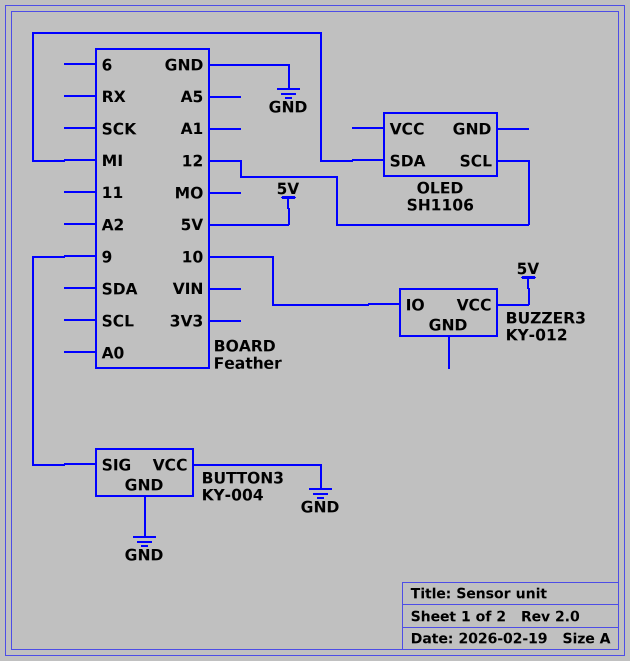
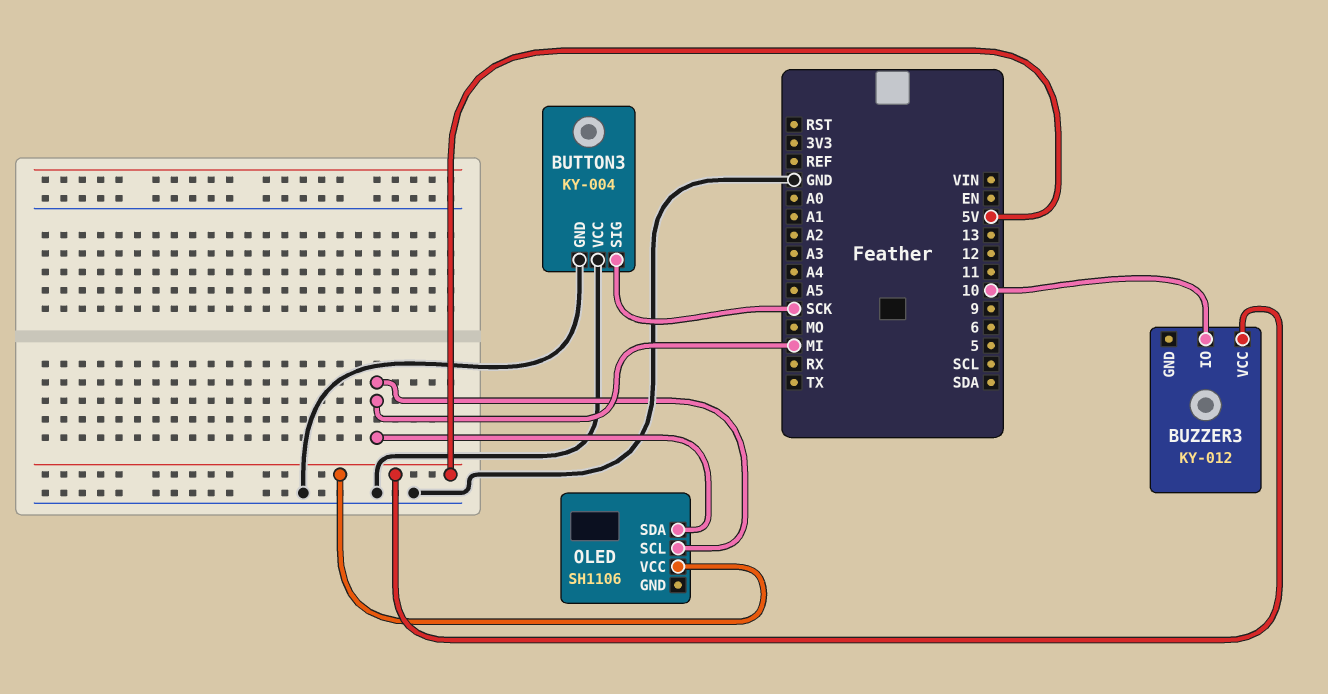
BUTTON3 pin SIG: 9 -> SCK
OLED pin SCL: 12 -> MI
OLED pin VCC: none -> 5V

